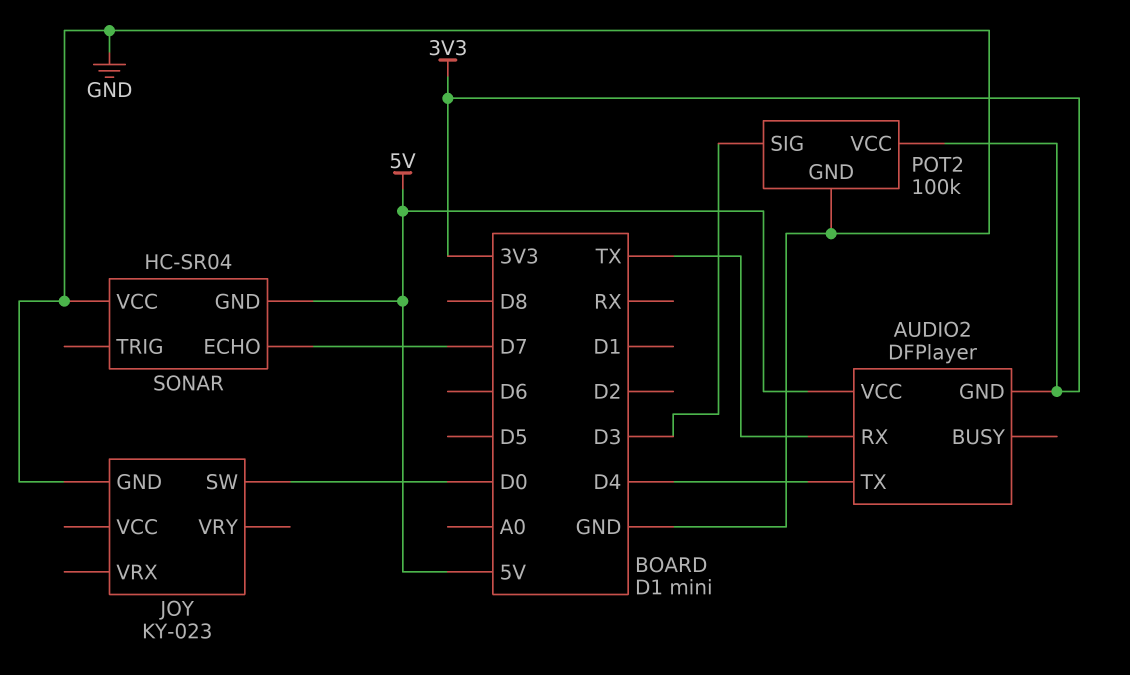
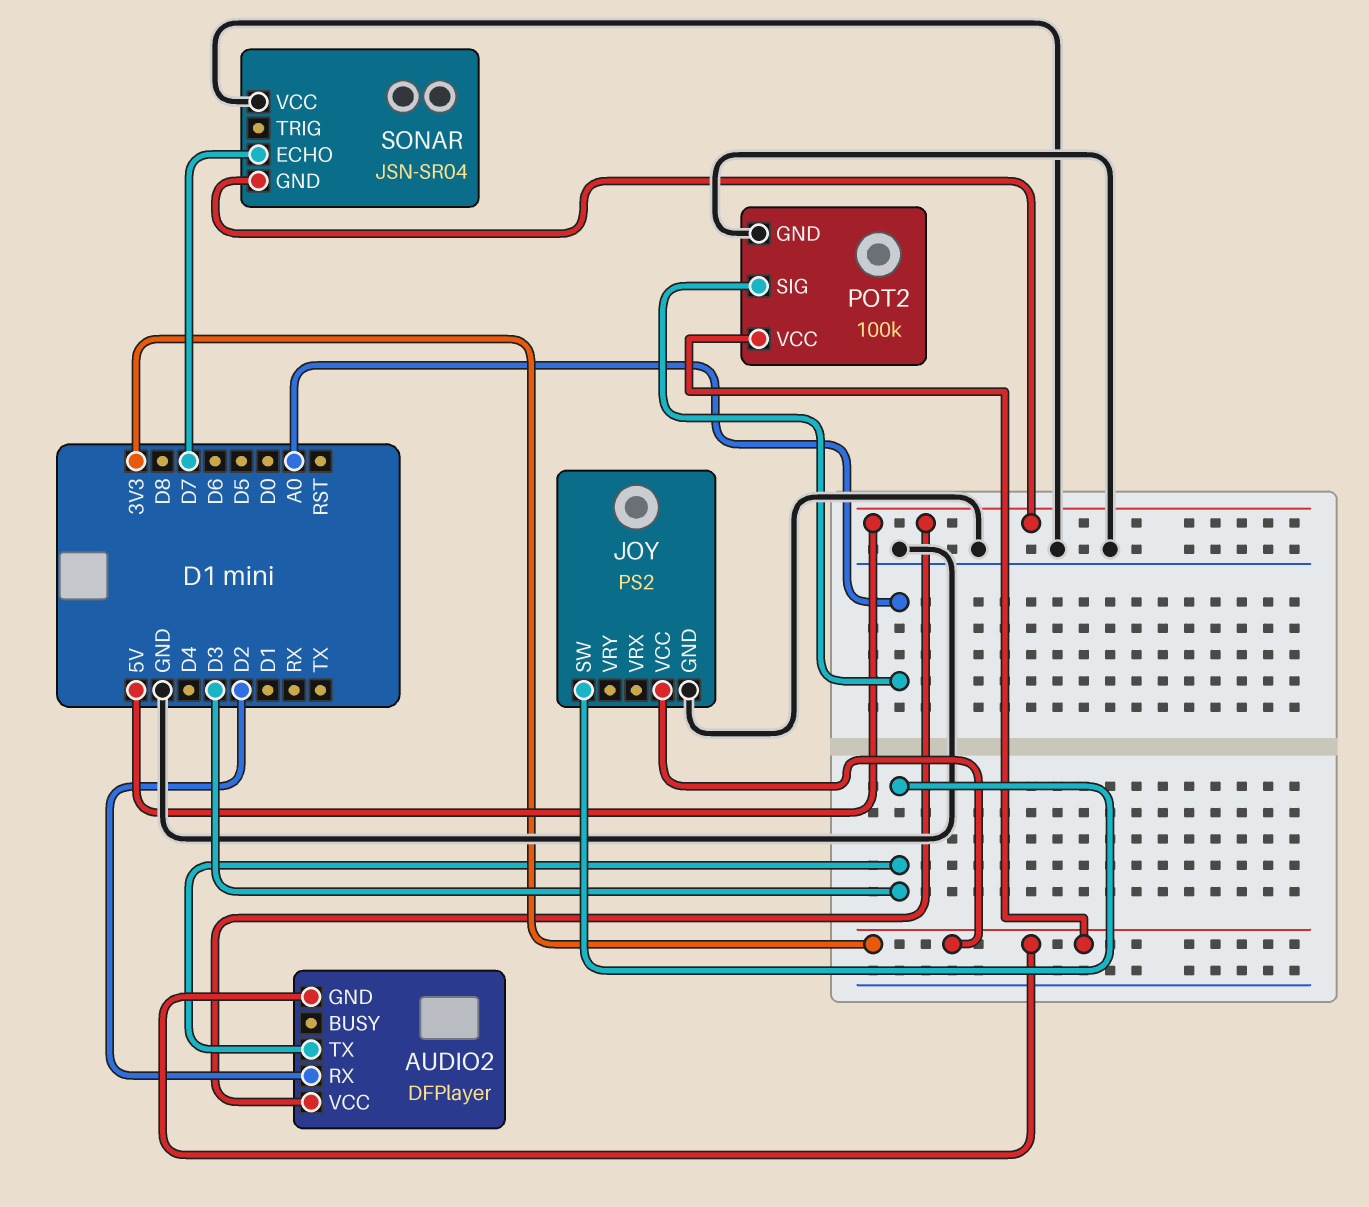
AUDIO2 pin RX: TX -> D2
AUDIO2 pin TX: D4 -> D3
JOY: KY-023 -> PS2
JOY pin SW: D0 -> D3
JOY pin VCC: none -> 3V3
POT2 pin SIG: D3 -> A0
SONAR: HC-SR04 -> JSN-SR04

